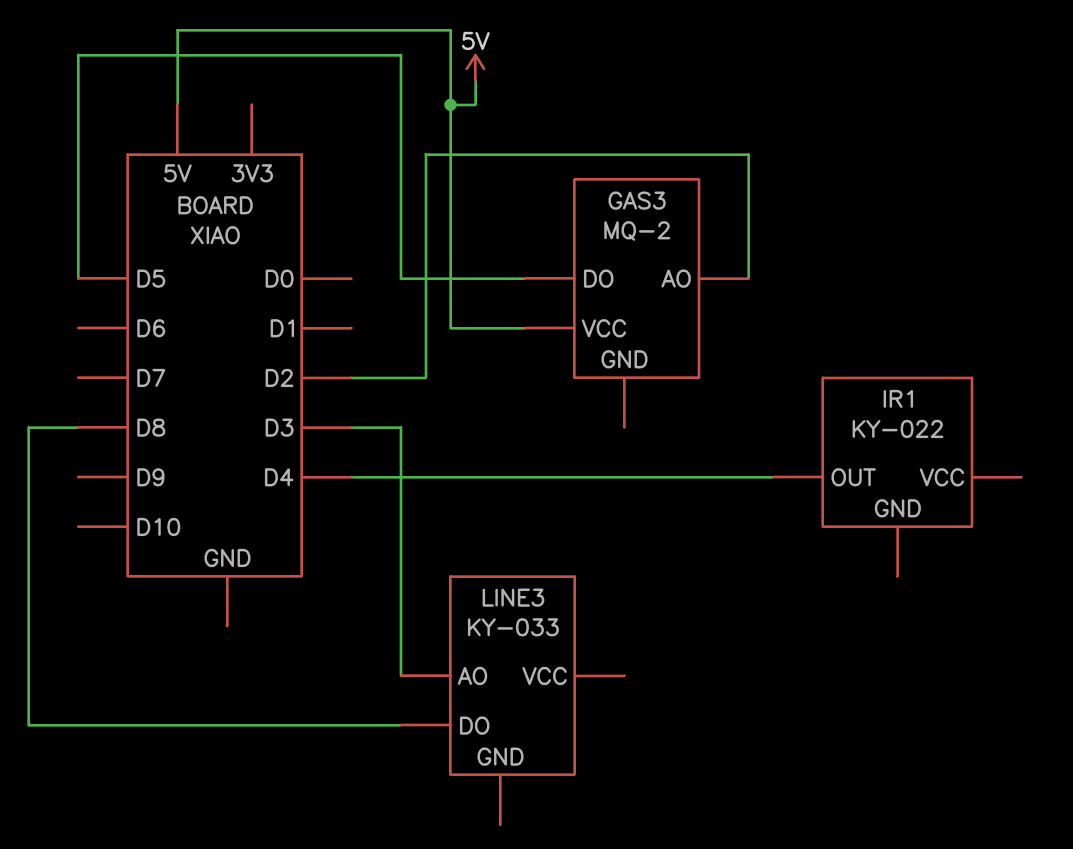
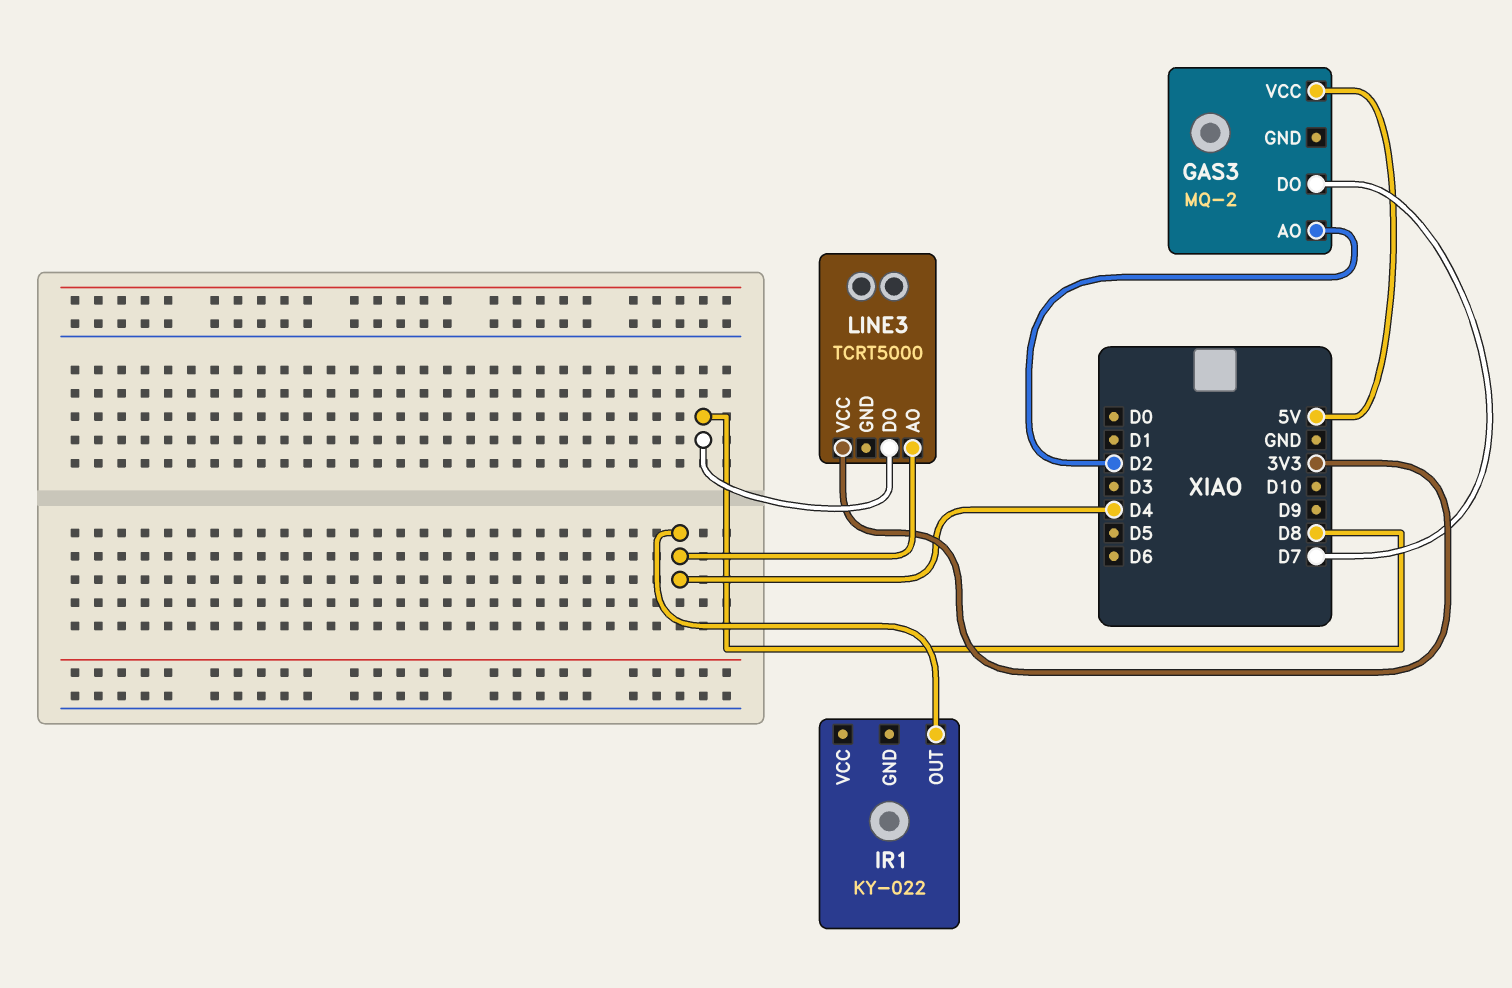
GAS3 pin DO: D5 -> D7
LINE3: KY-033 -> TCRT5000
LINE3 pin AO: D3 -> D4
LINE3 pin VCC: none -> 3V3

